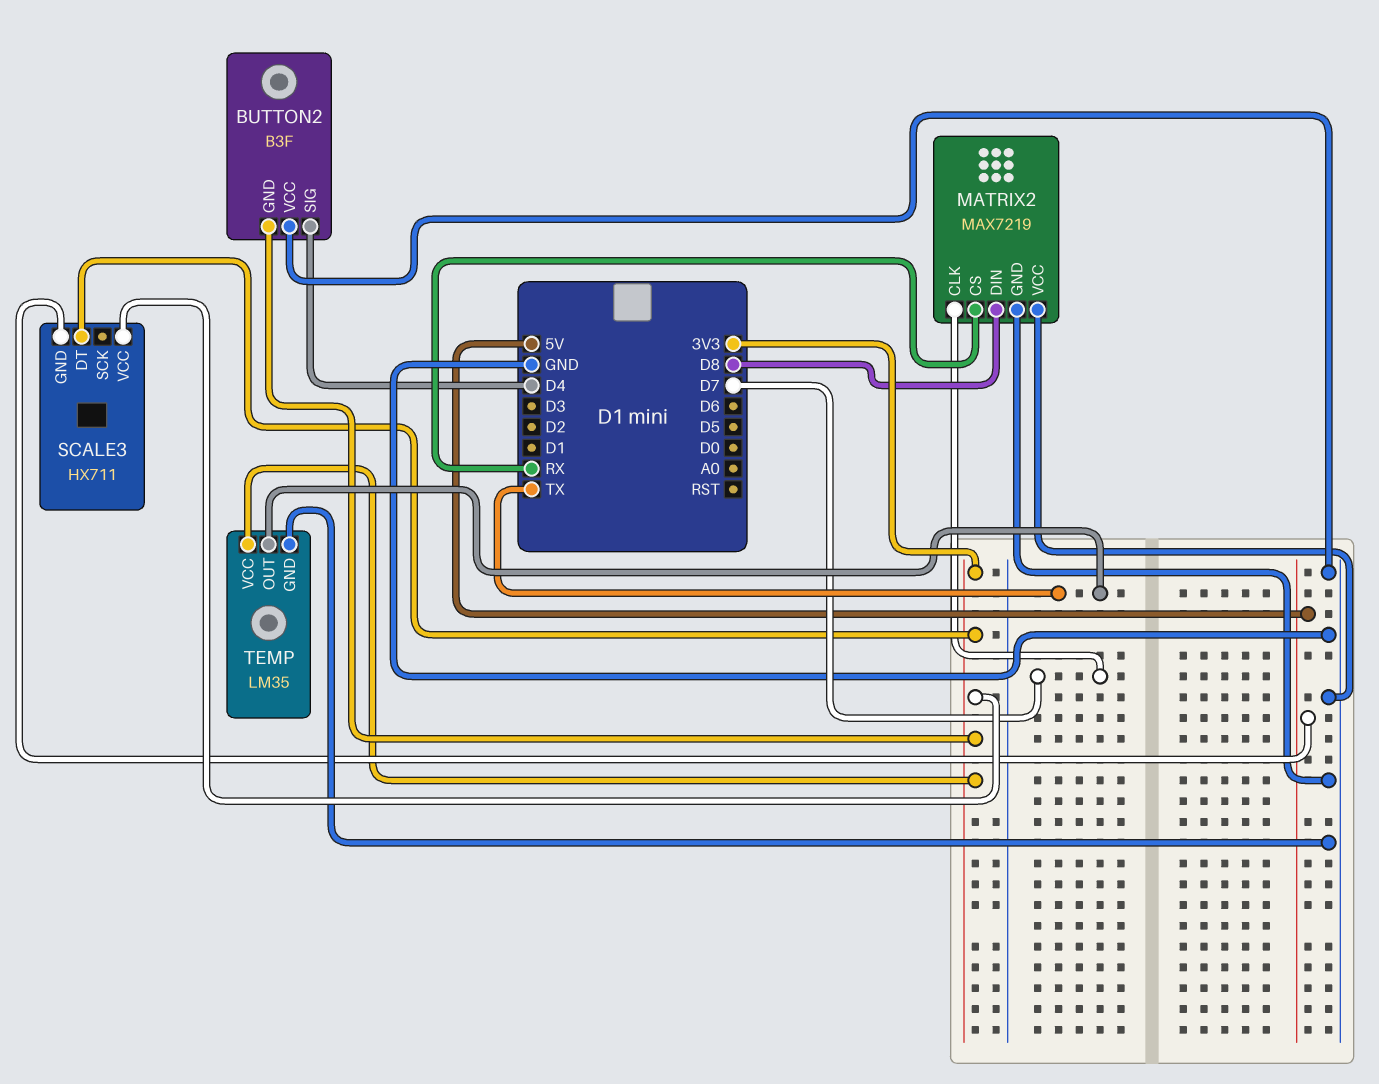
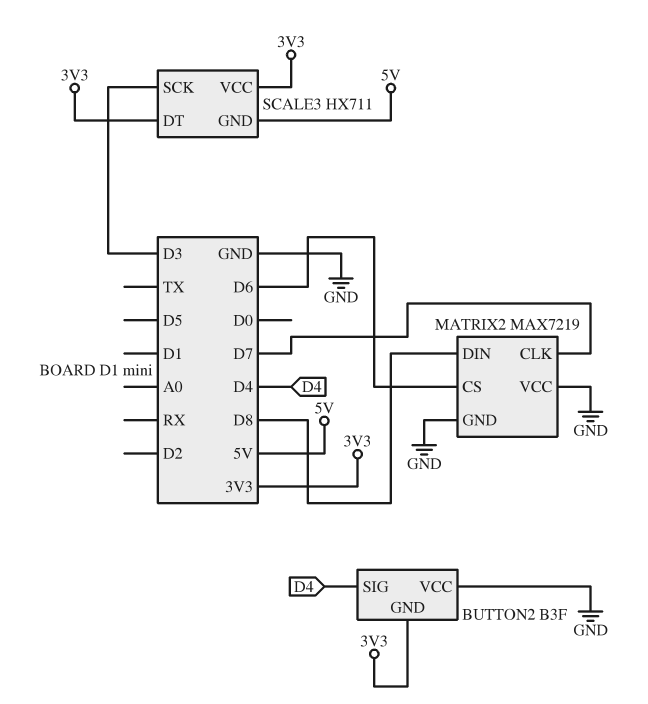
MATRIX2 pin CS: RX -> D6
SCALE3 pin SCK: none -> D3
TEMP: LM35 -> none
TEMP pin GND: GND -> none
TEMP pin OUT: TX -> none
TEMP pin VCC: 3V3 -> none

